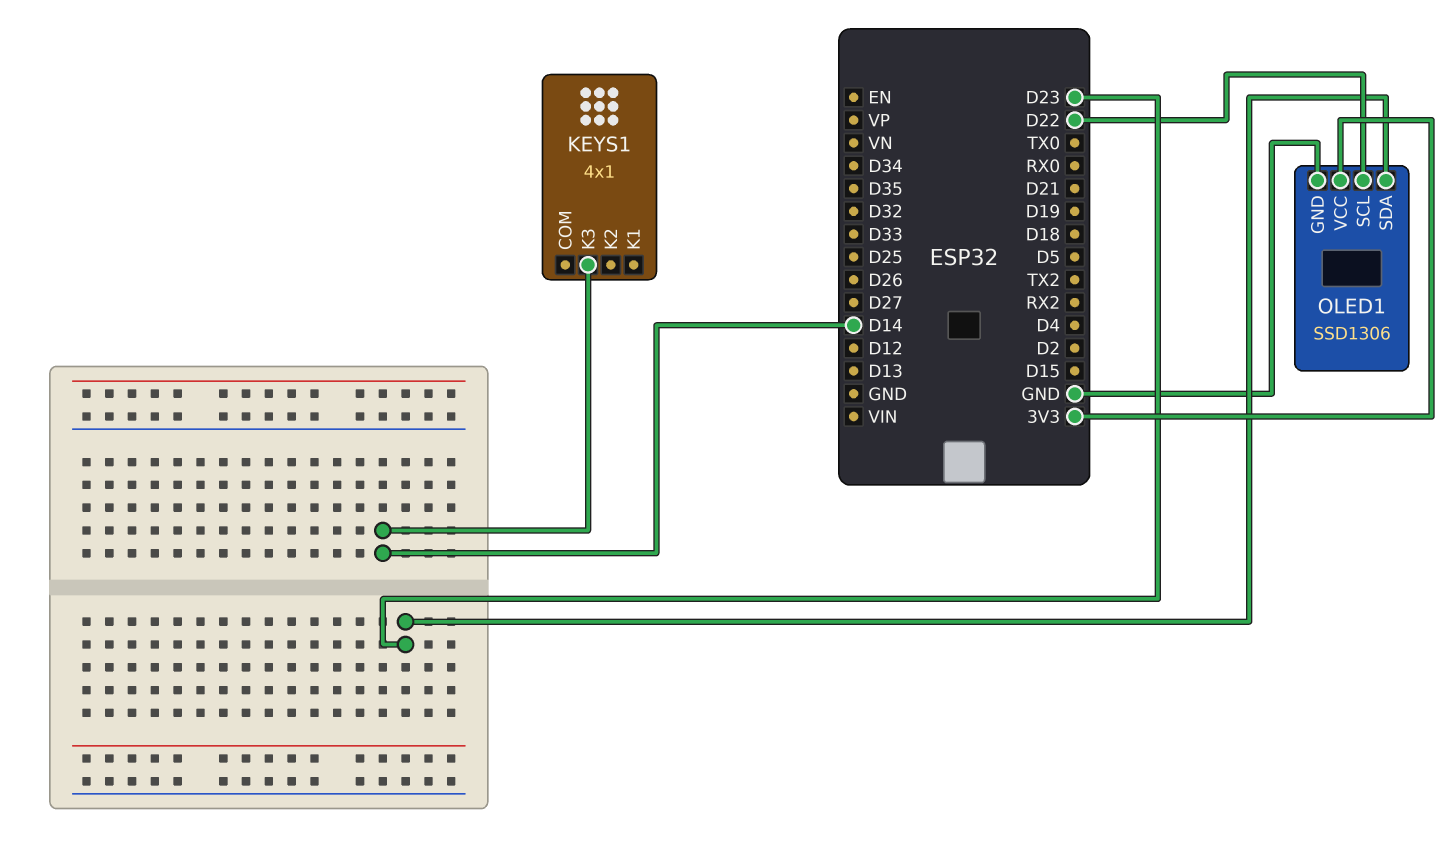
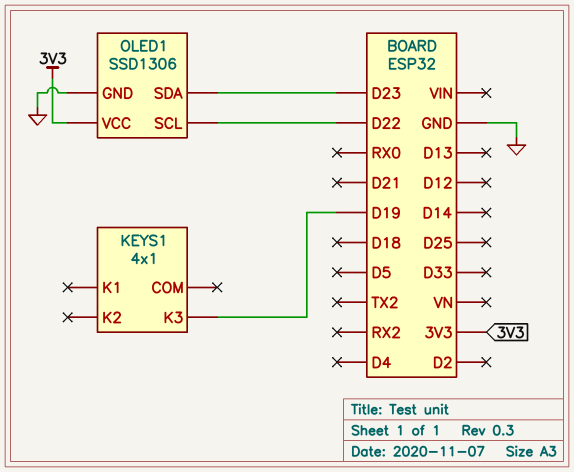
KEYS1 pin K3: D14 -> D19

